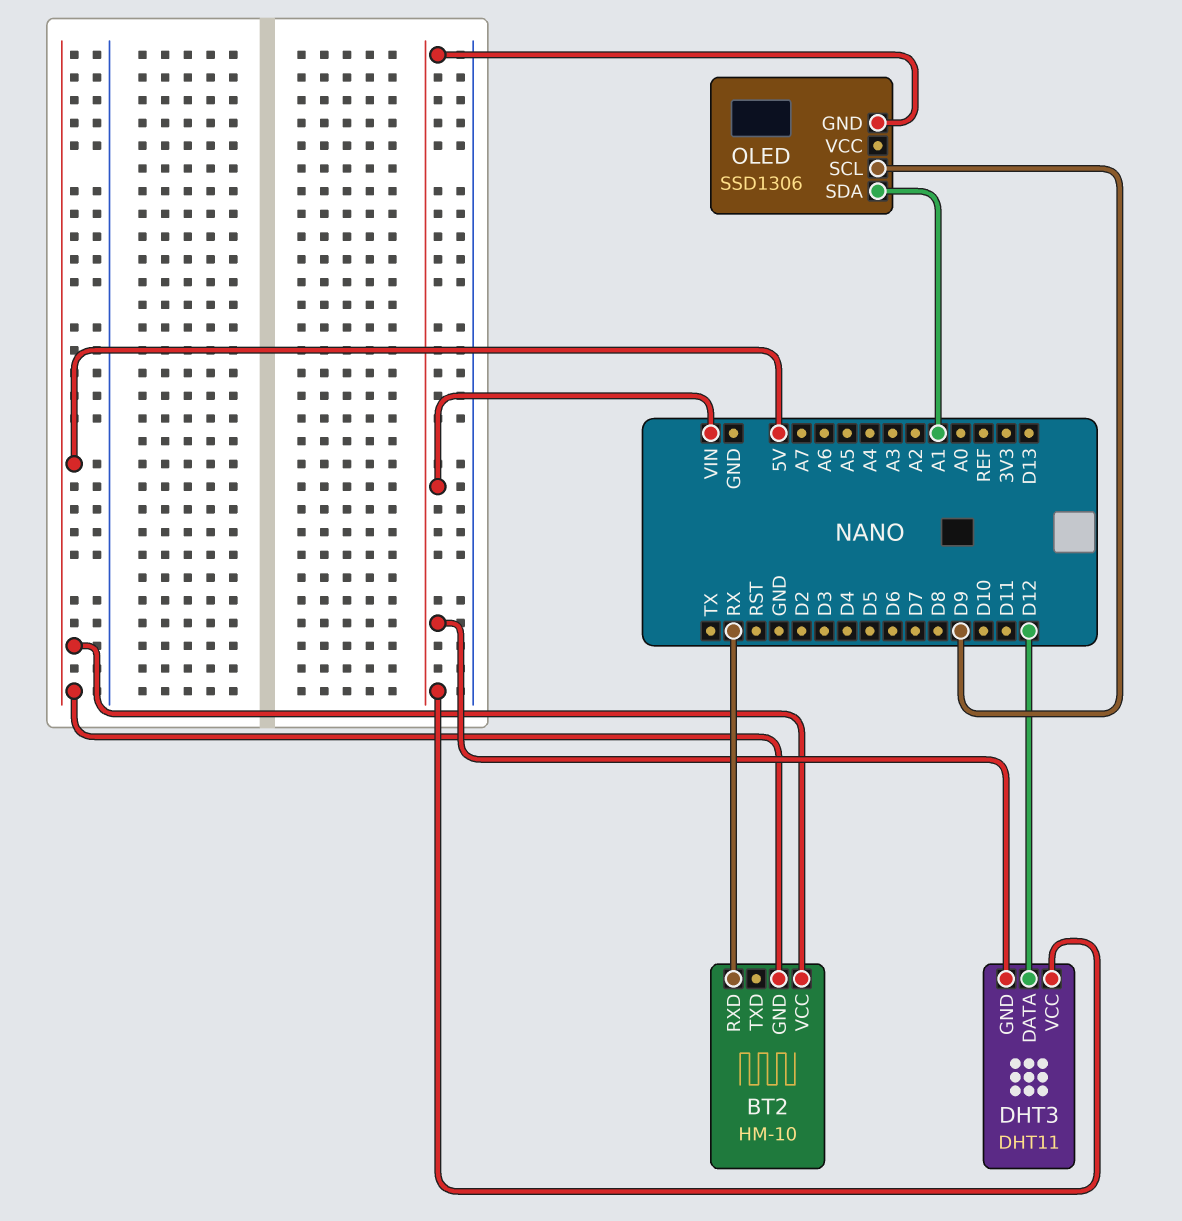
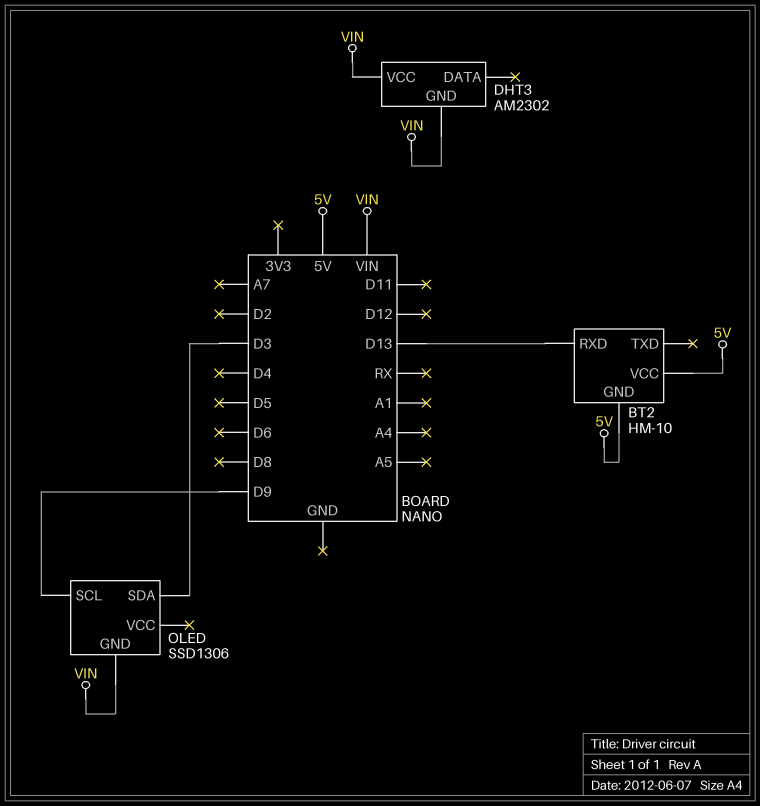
BT2 pin RXD: RX -> D13
DHT3: DHT11 -> AM2302
DHT3 pin DATA: D12 -> none
OLED pin SDA: A1 -> D3

